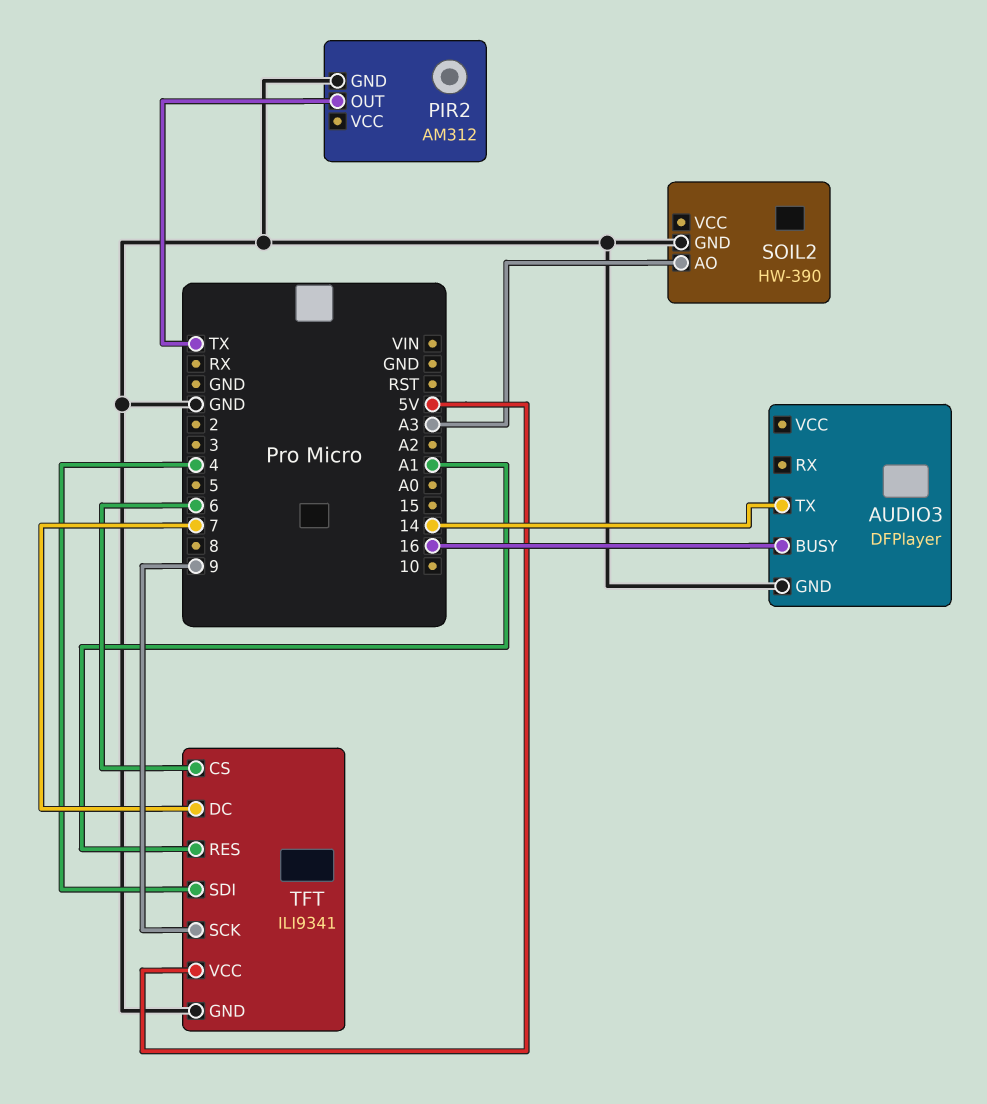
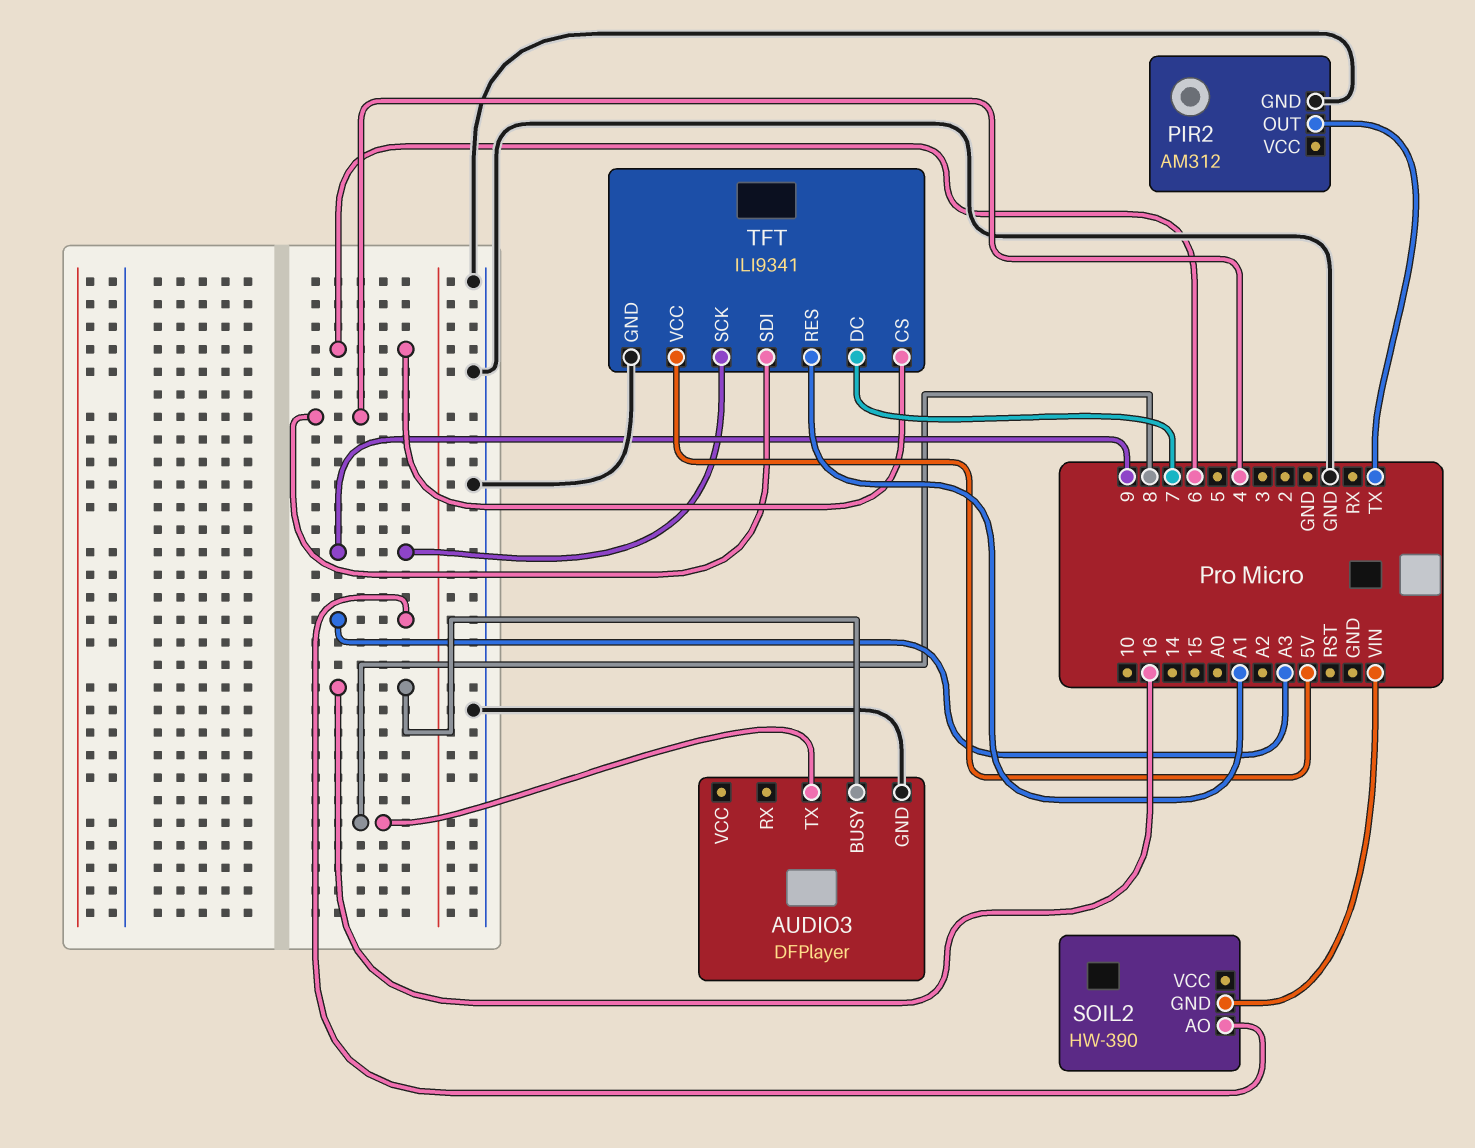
AUDIO3 pin TX: 14 -> 8
SOIL2 pin GND: GND -> VIN

